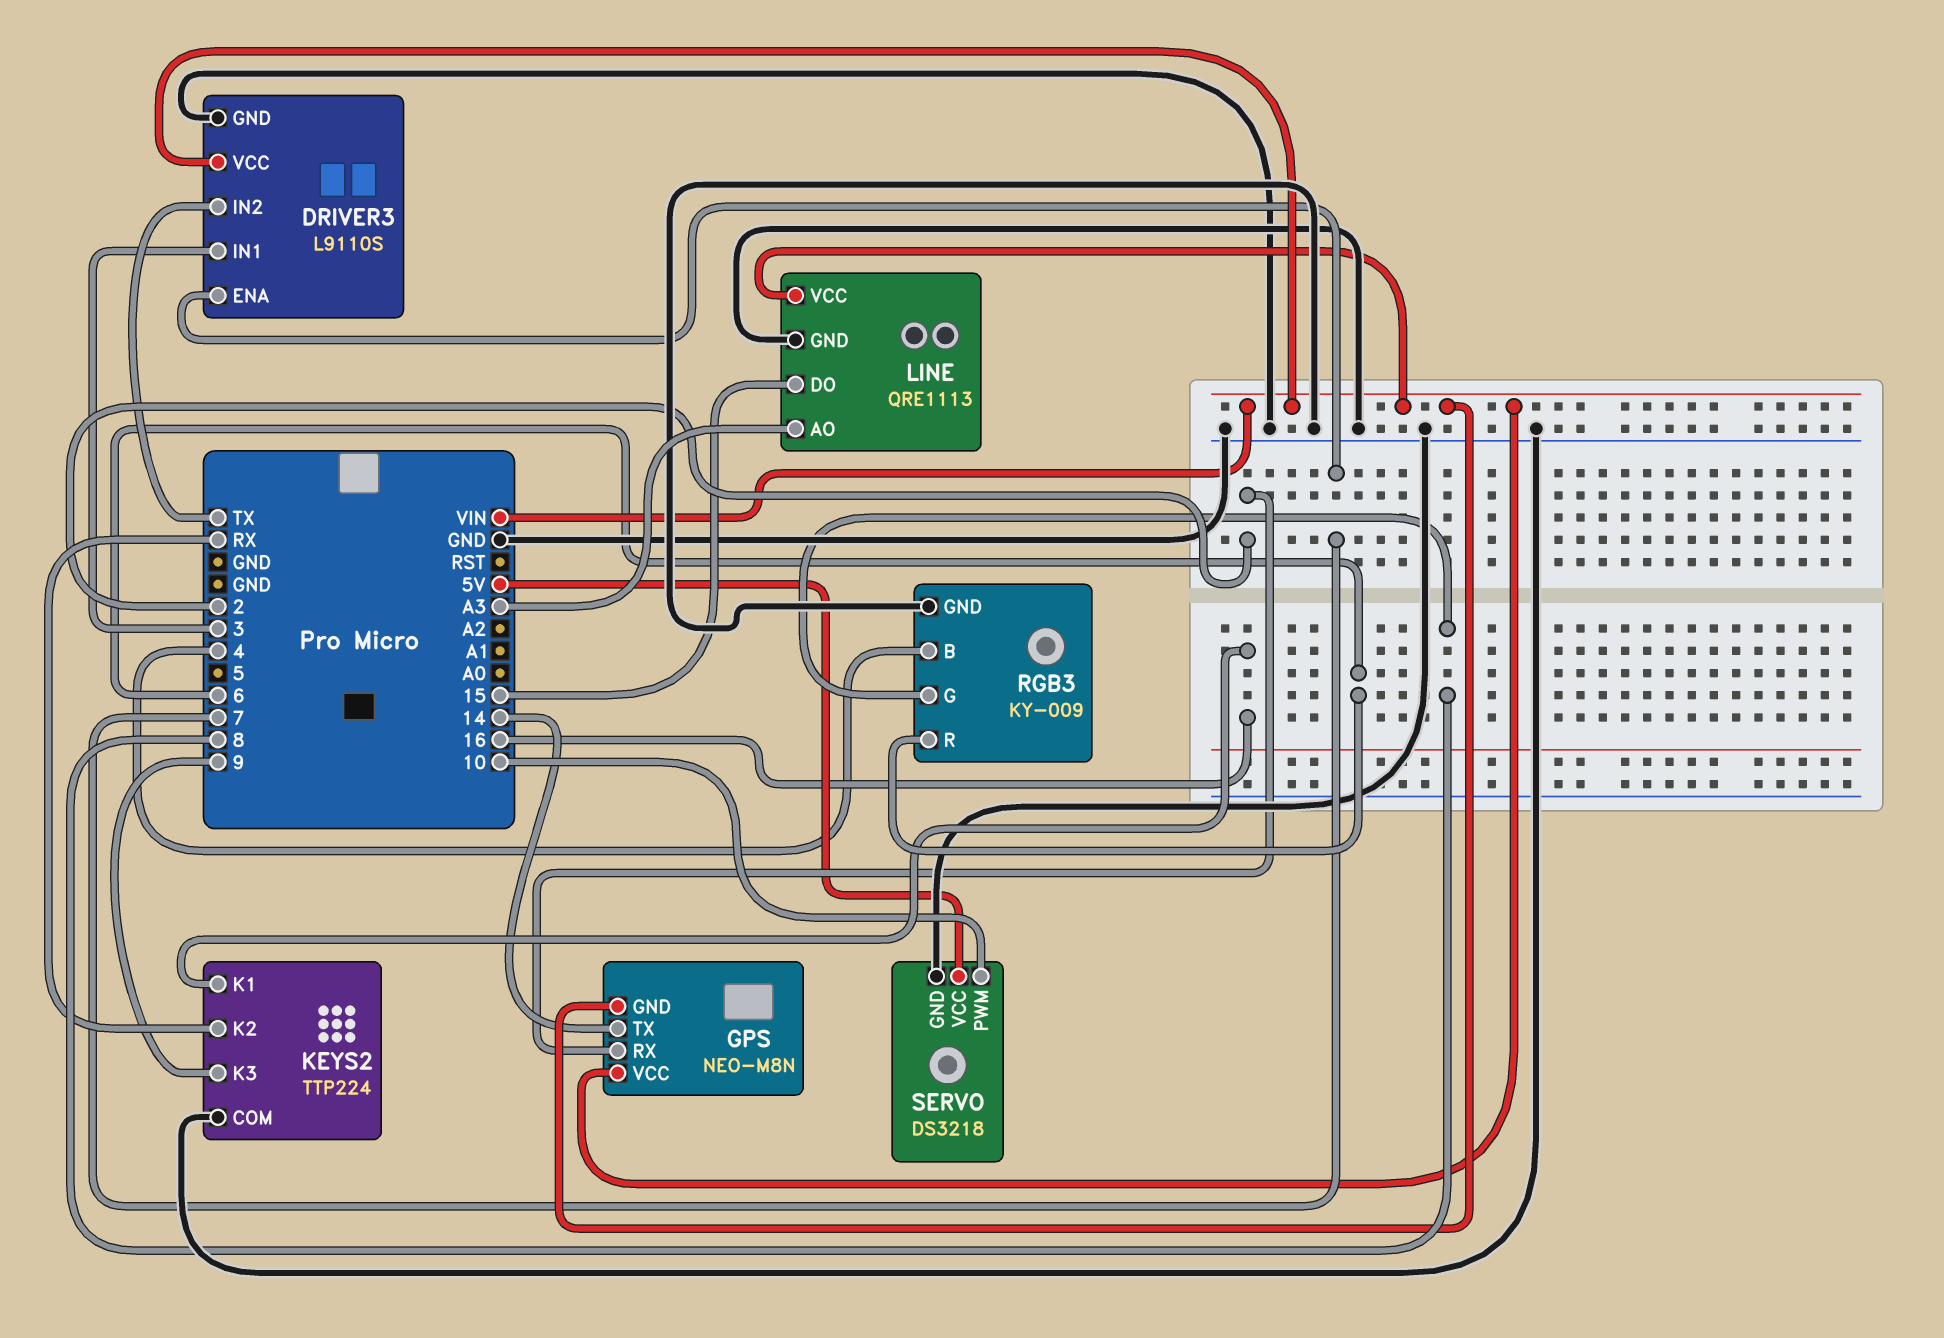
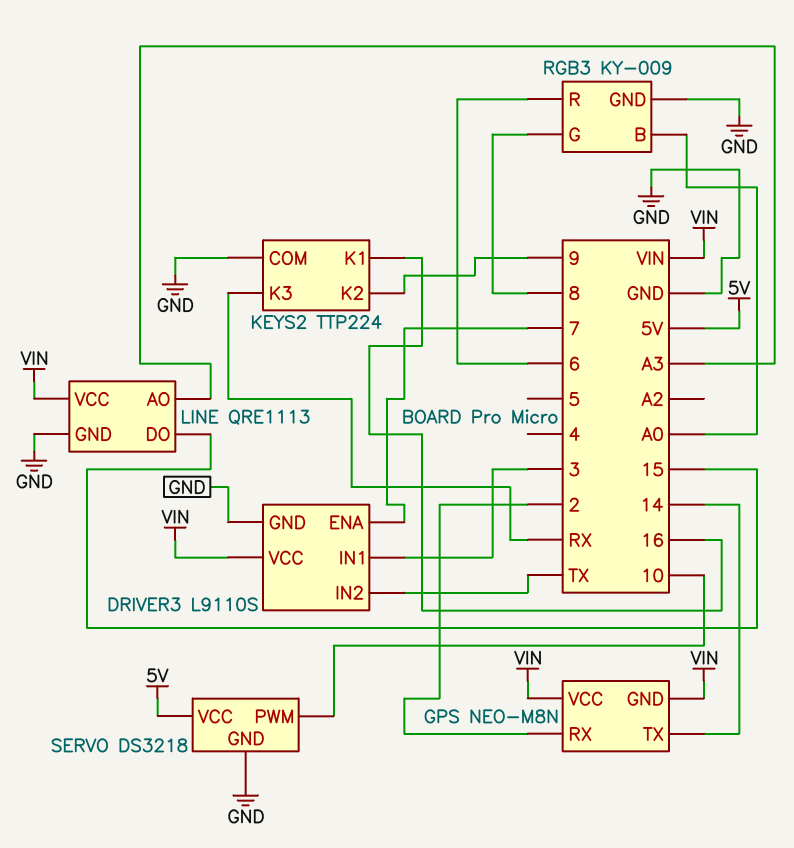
KEYS2 pin K2: RX -> 9
KEYS2 pin K3: 9 -> RX
RGB3 pin B: 4 -> A0

